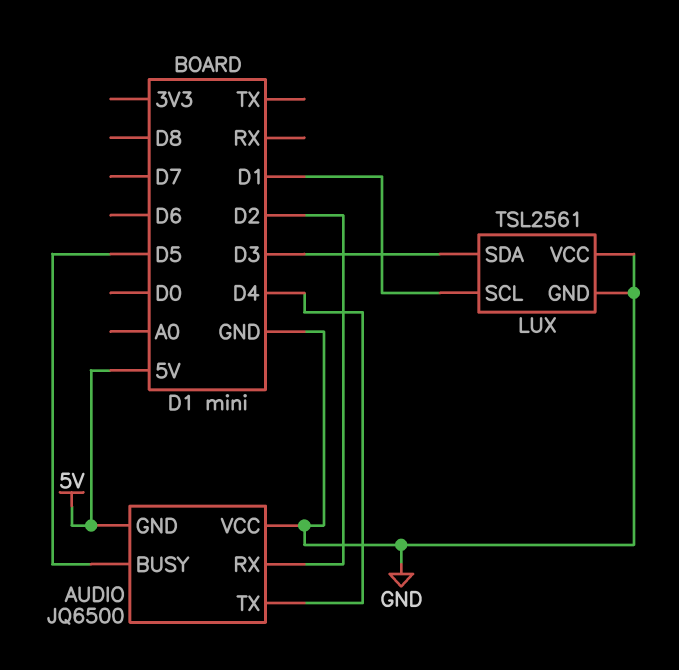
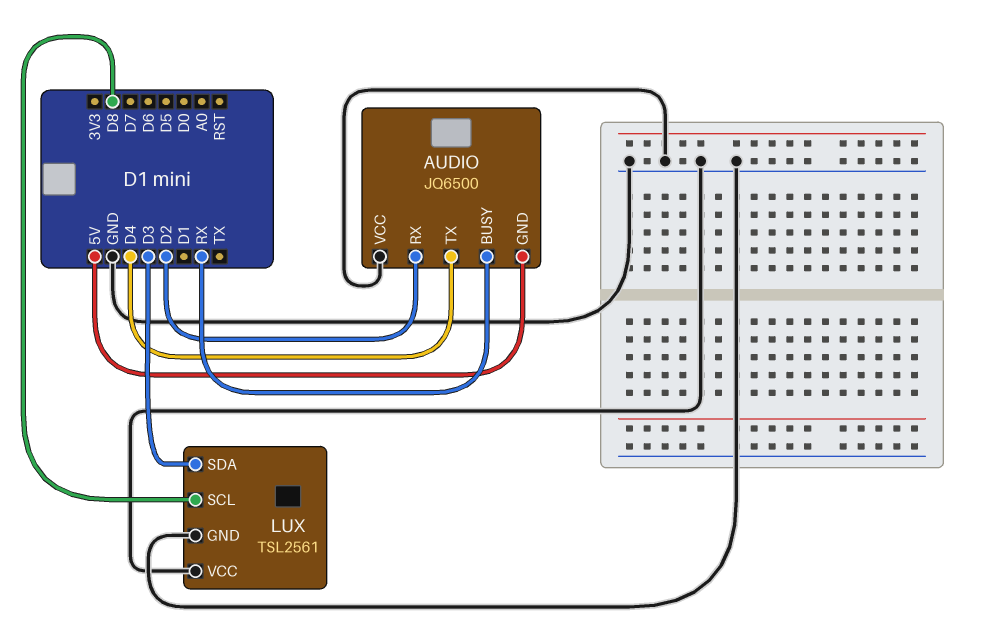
AUDIO pin BUSY: D5 -> RX
LUX pin SCL: D1 -> D8

